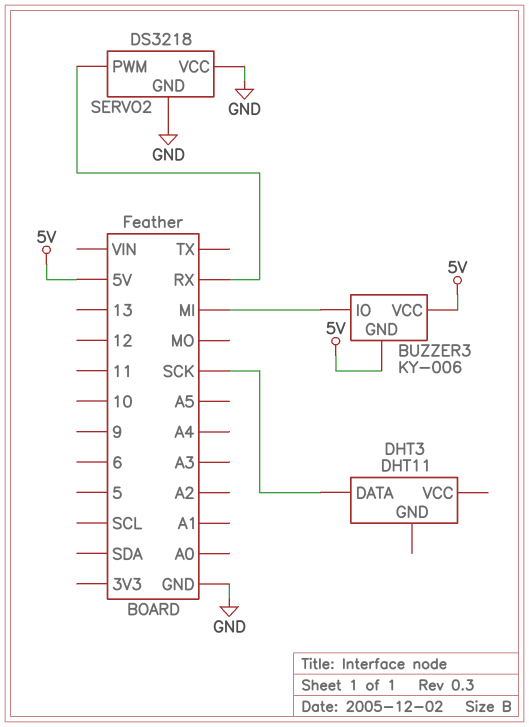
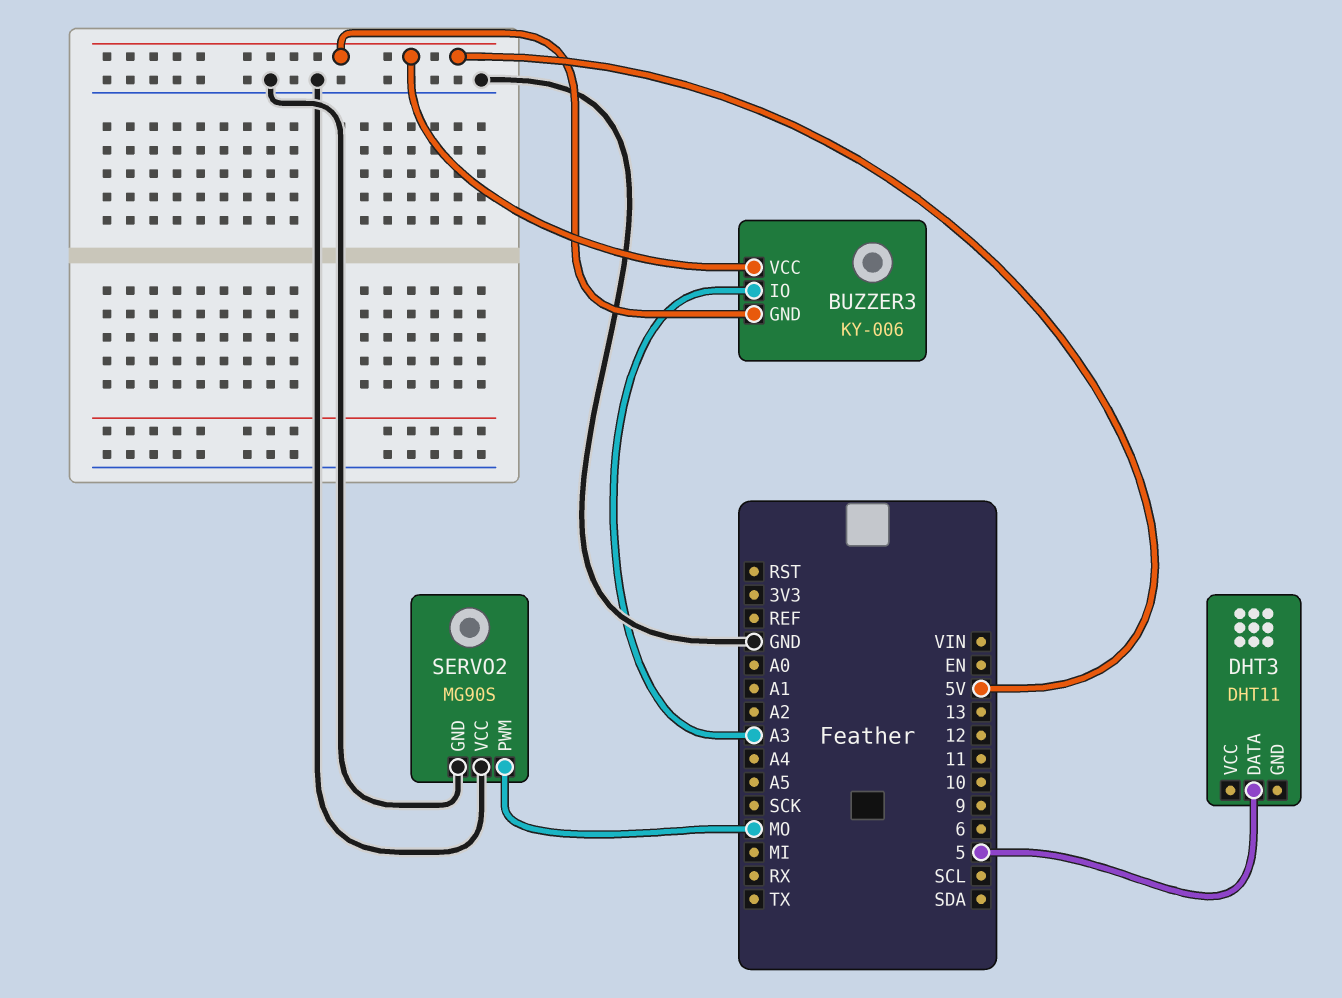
BUZZER3 pin IO: MI -> A3
DHT3 pin DATA: SCK -> 5
SERVO2: DS3218 -> MG90S
SERVO2 pin PWM: RX -> MO

